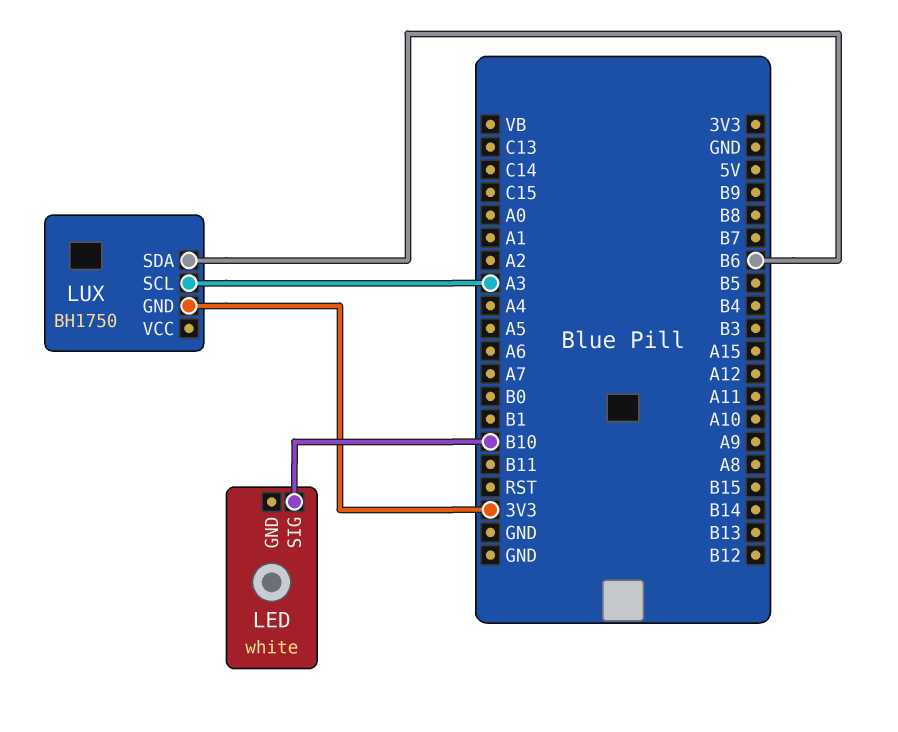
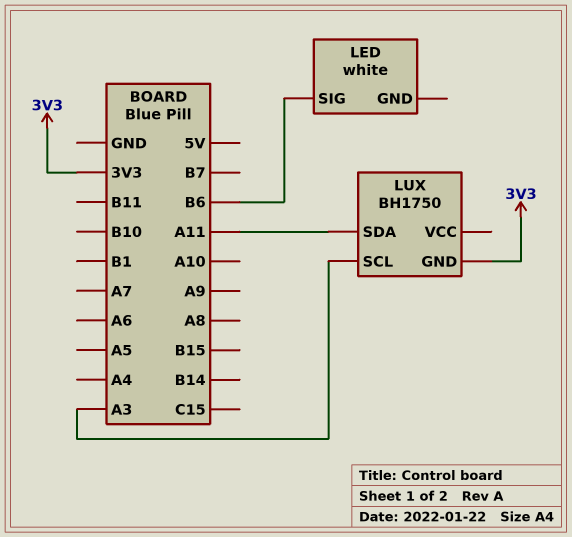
LED pin SIG: B10 -> B6
LUX pin SDA: B6 -> A11

